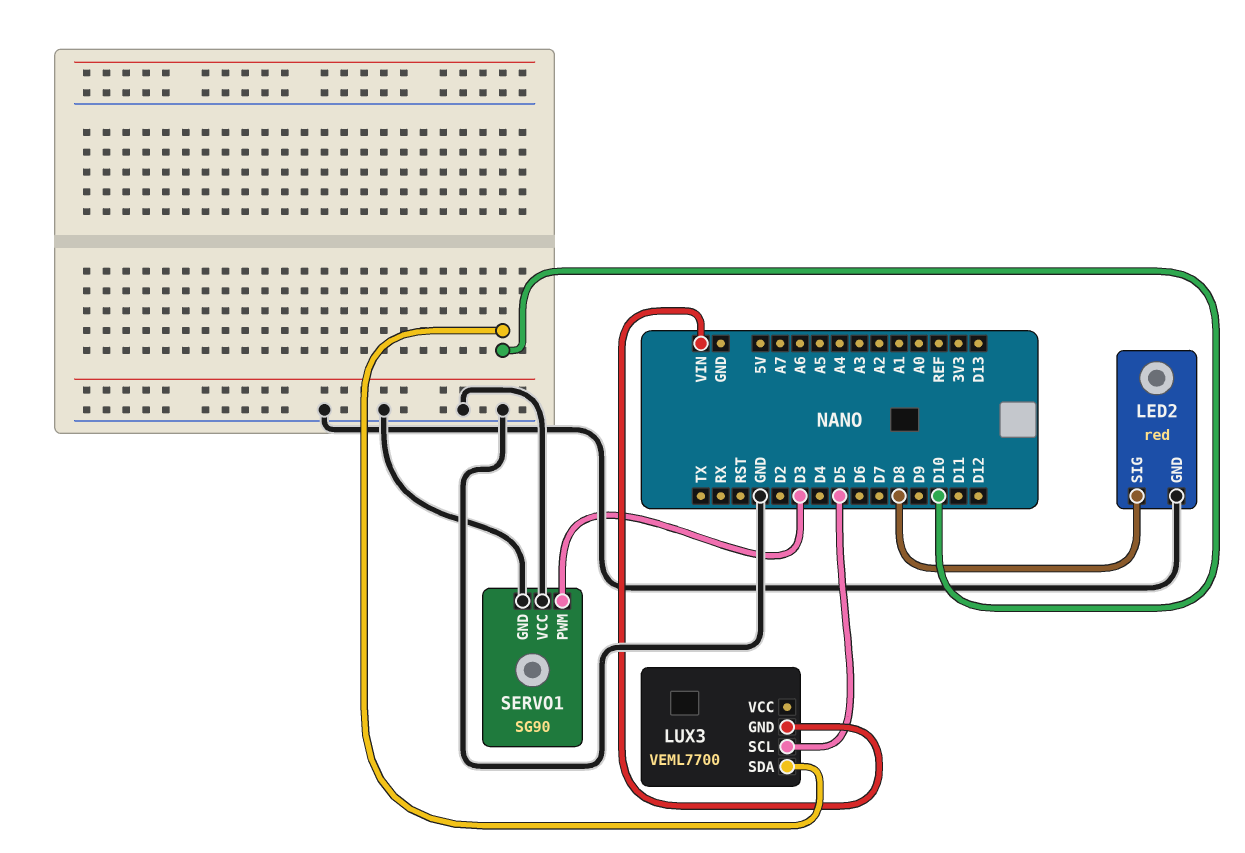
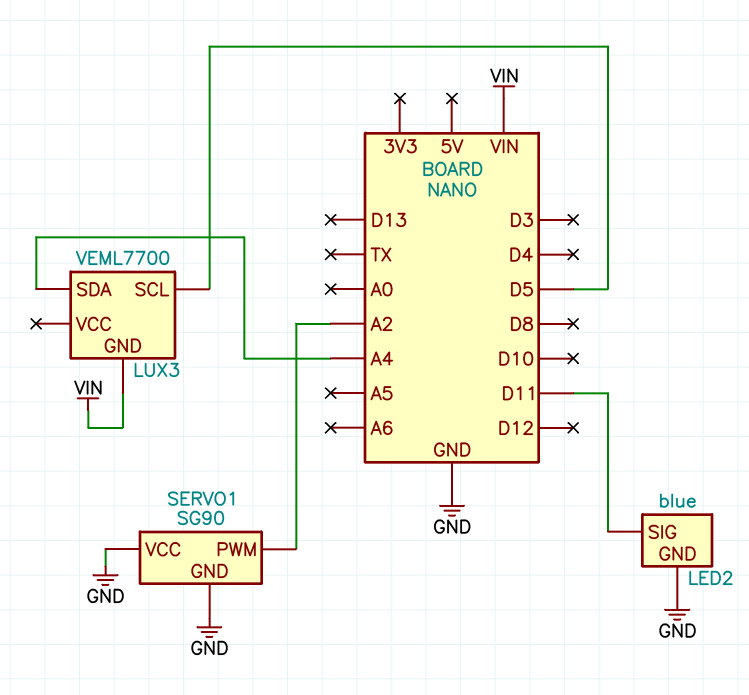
LED2: red -> blue
LED2 pin SIG: D8 -> D11
LUX3 pin SDA: D10 -> A4
SERVO1 pin PWM: D3 -> A2

